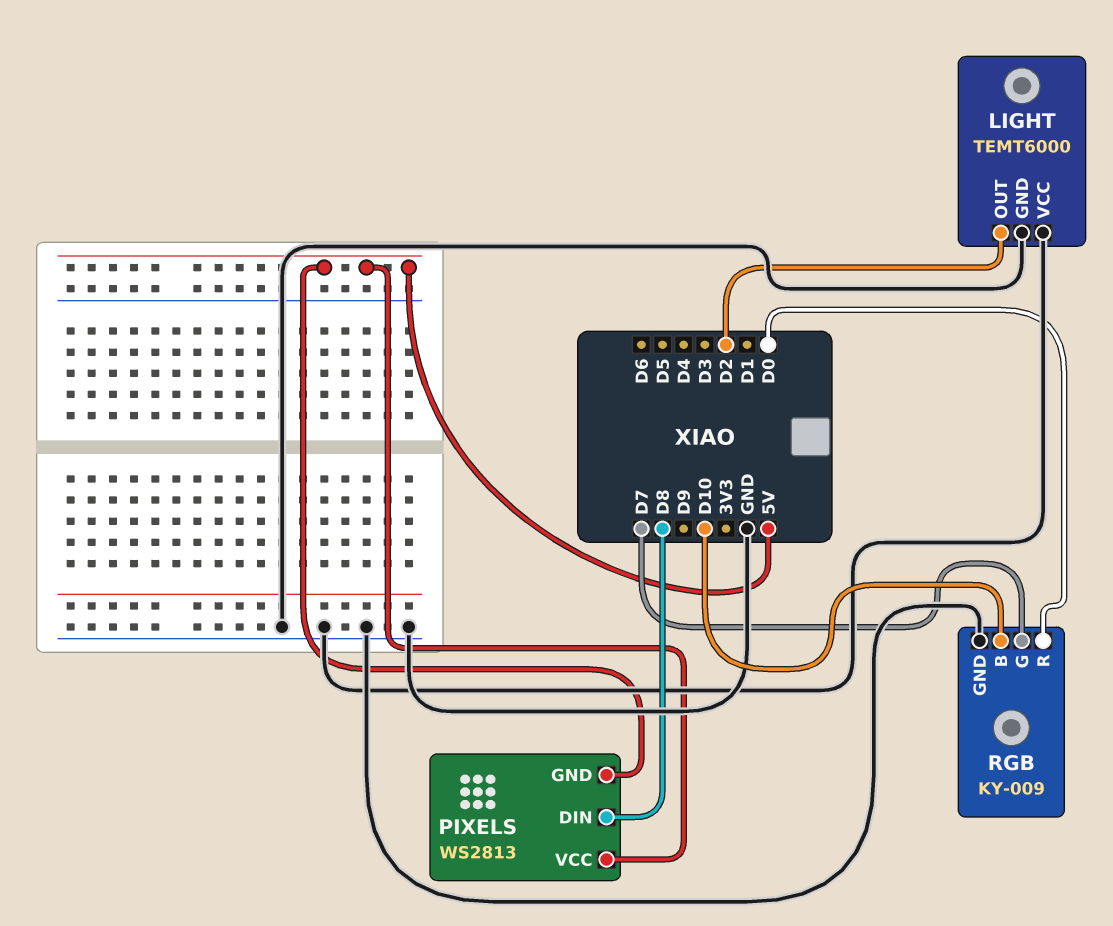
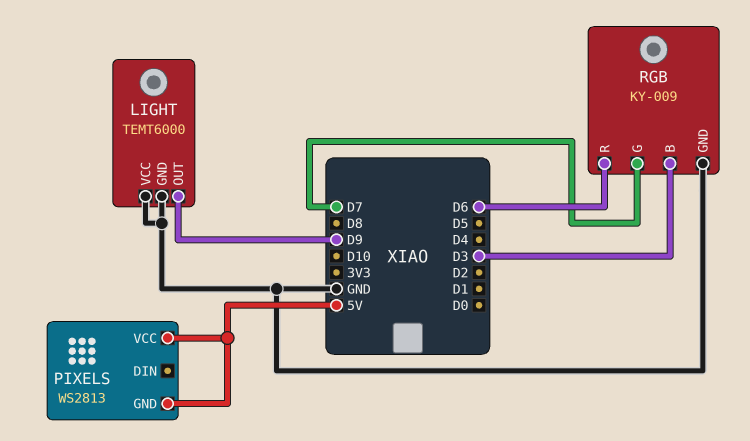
LIGHT pin OUT: D2 -> D9
PIXELS pin DIN: D8 -> none
RGB pin B: D10 -> D3
RGB pin R: D0 -> D6

